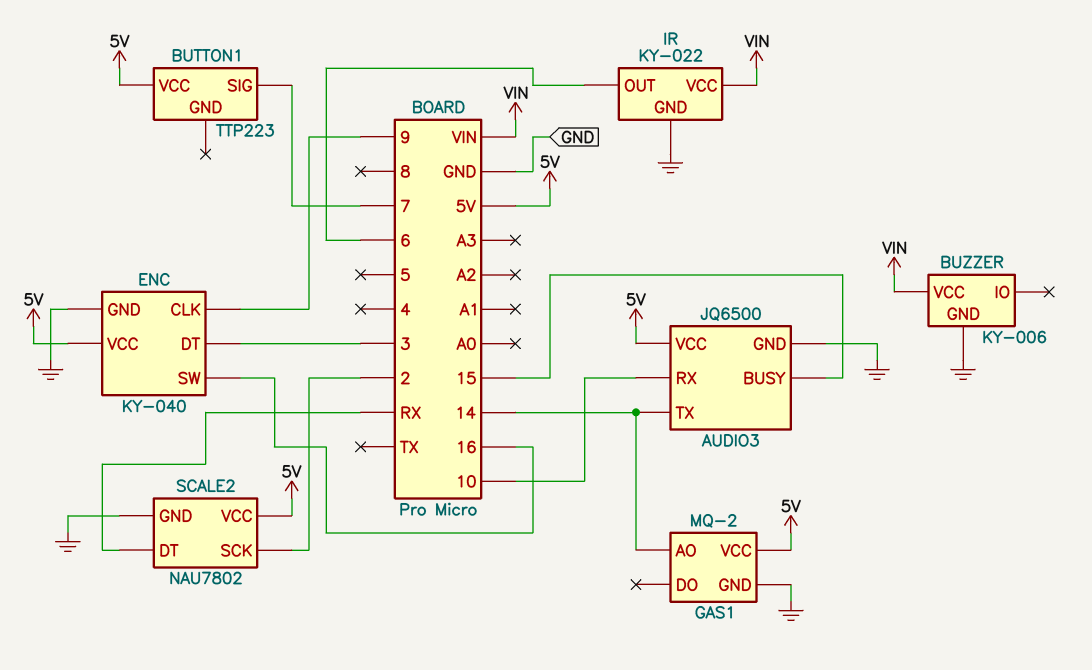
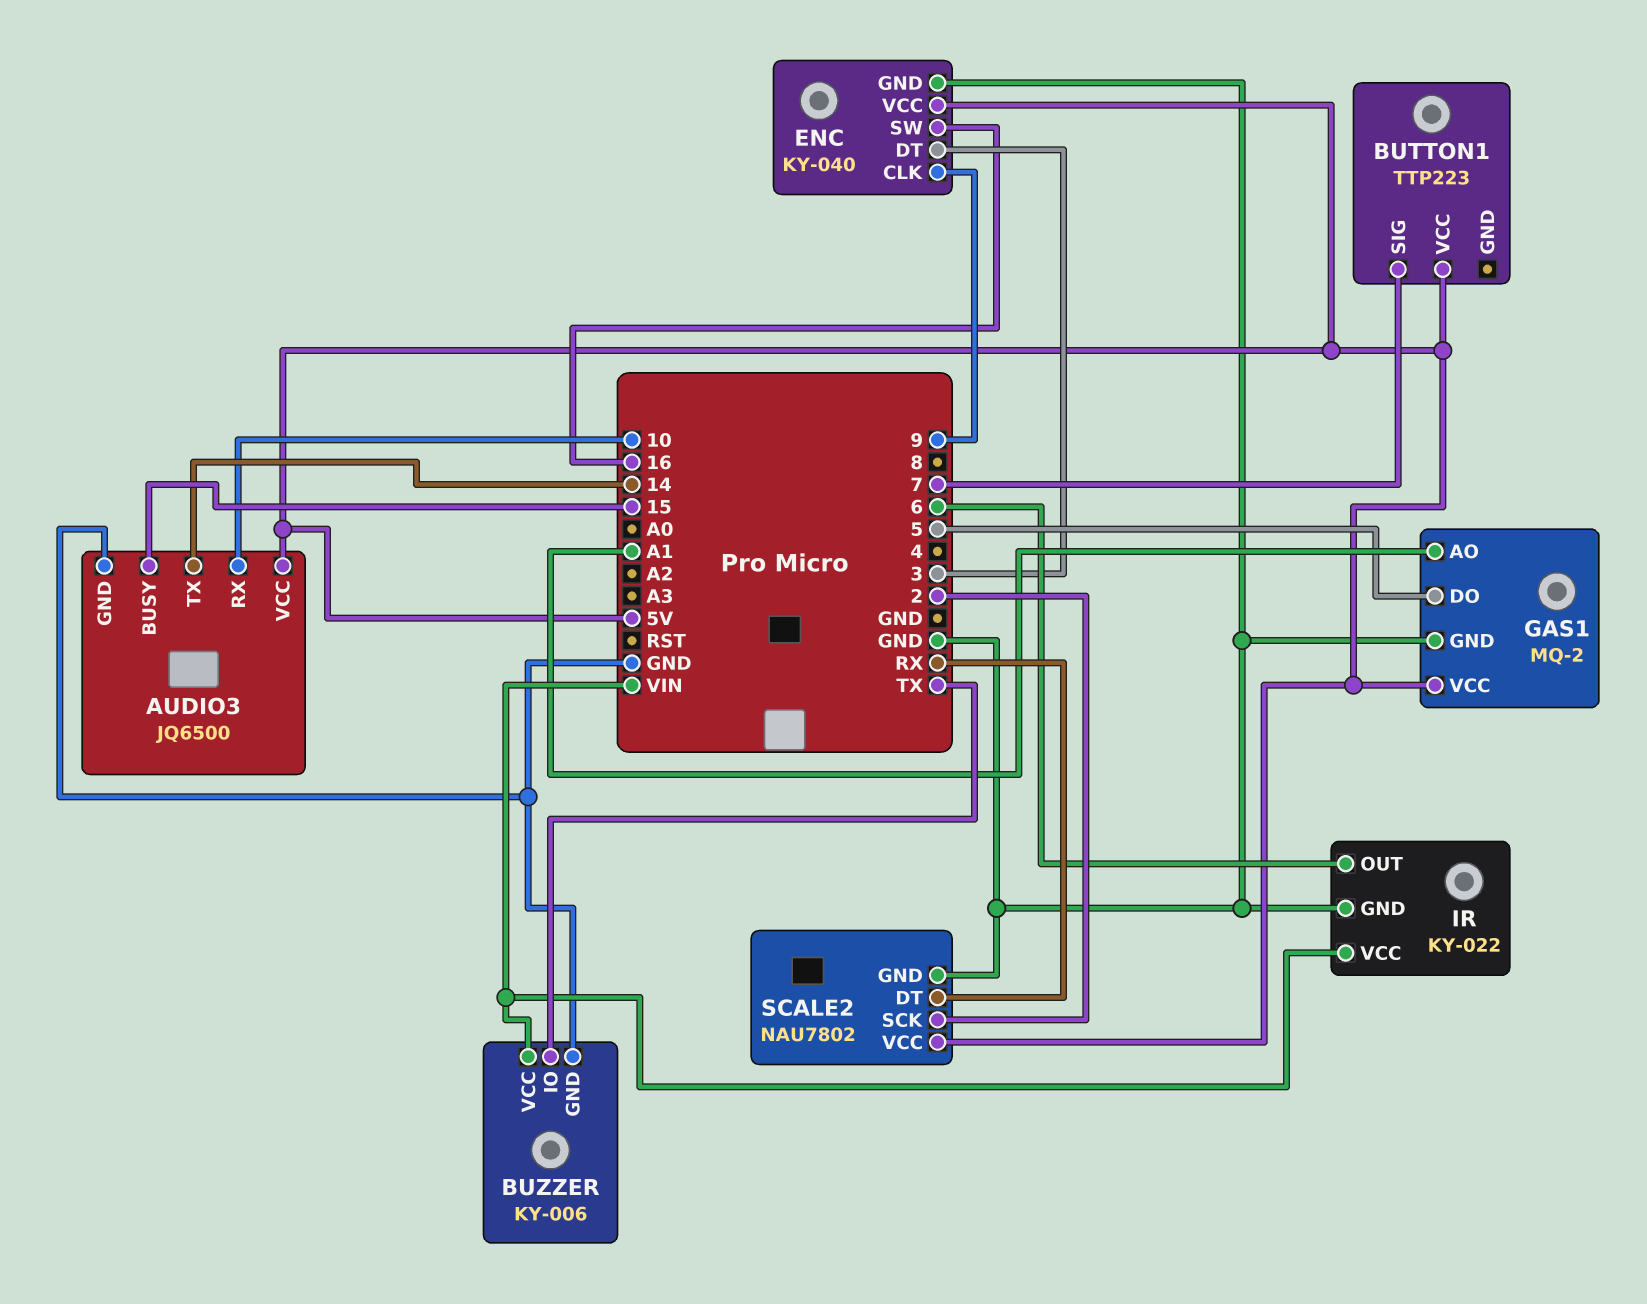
BUZZER pin IO: none -> TX
GAS1 pin AO: 14 -> A1
GAS1 pin DO: none -> 5

